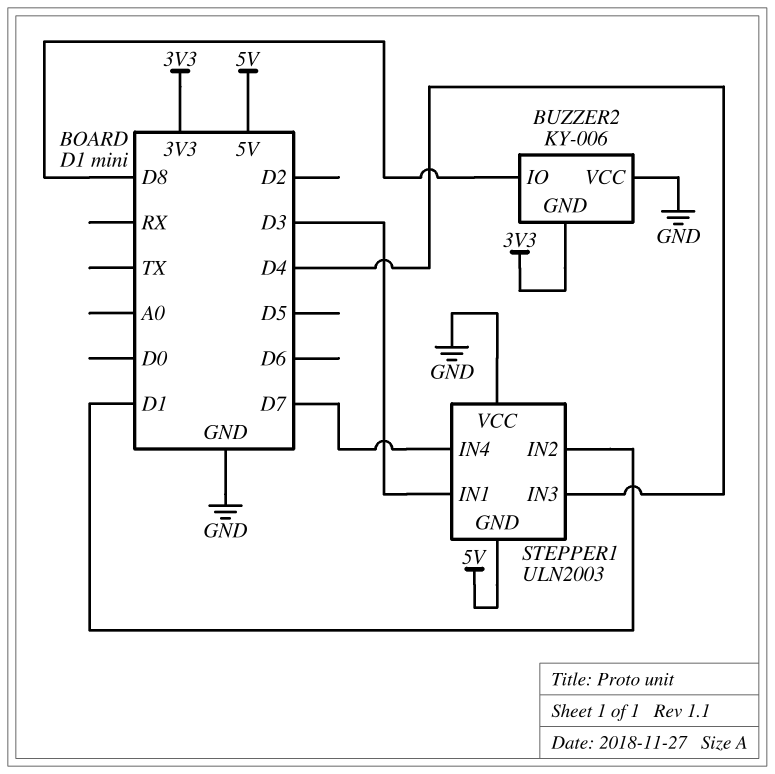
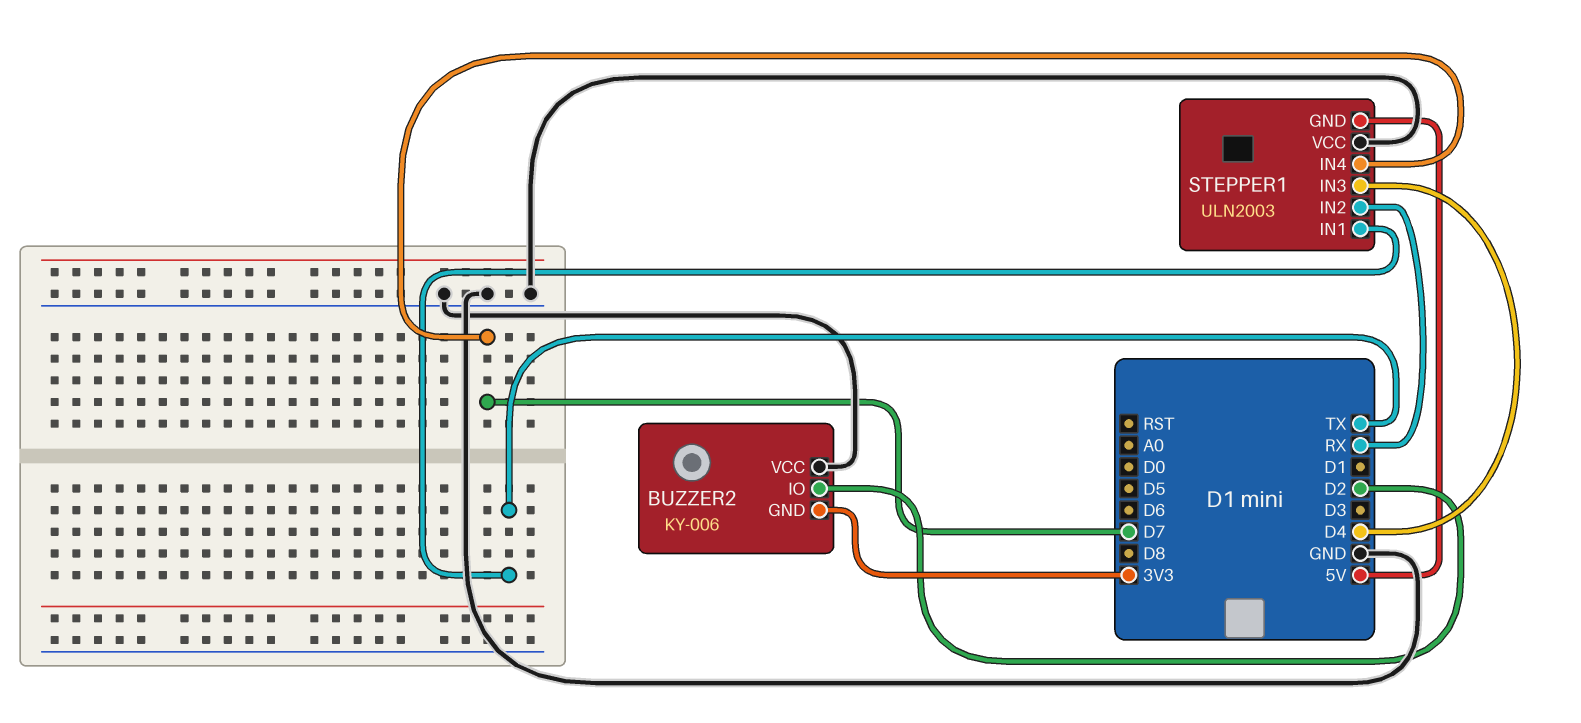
BUZZER2 pin IO: D8 -> D2
STEPPER1 pin IN1: D3 -> TX
STEPPER1 pin IN2: D1 -> RX

